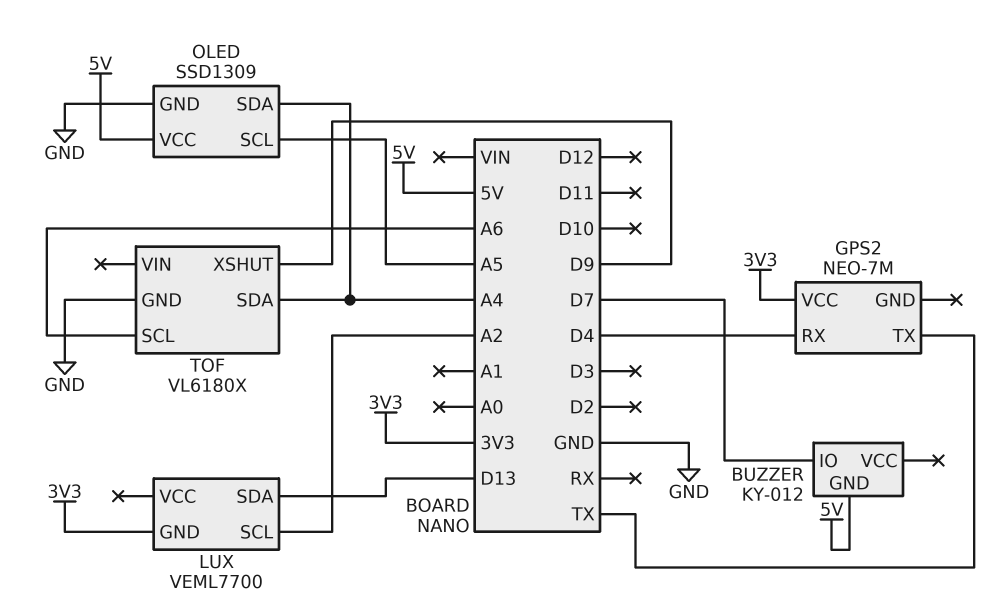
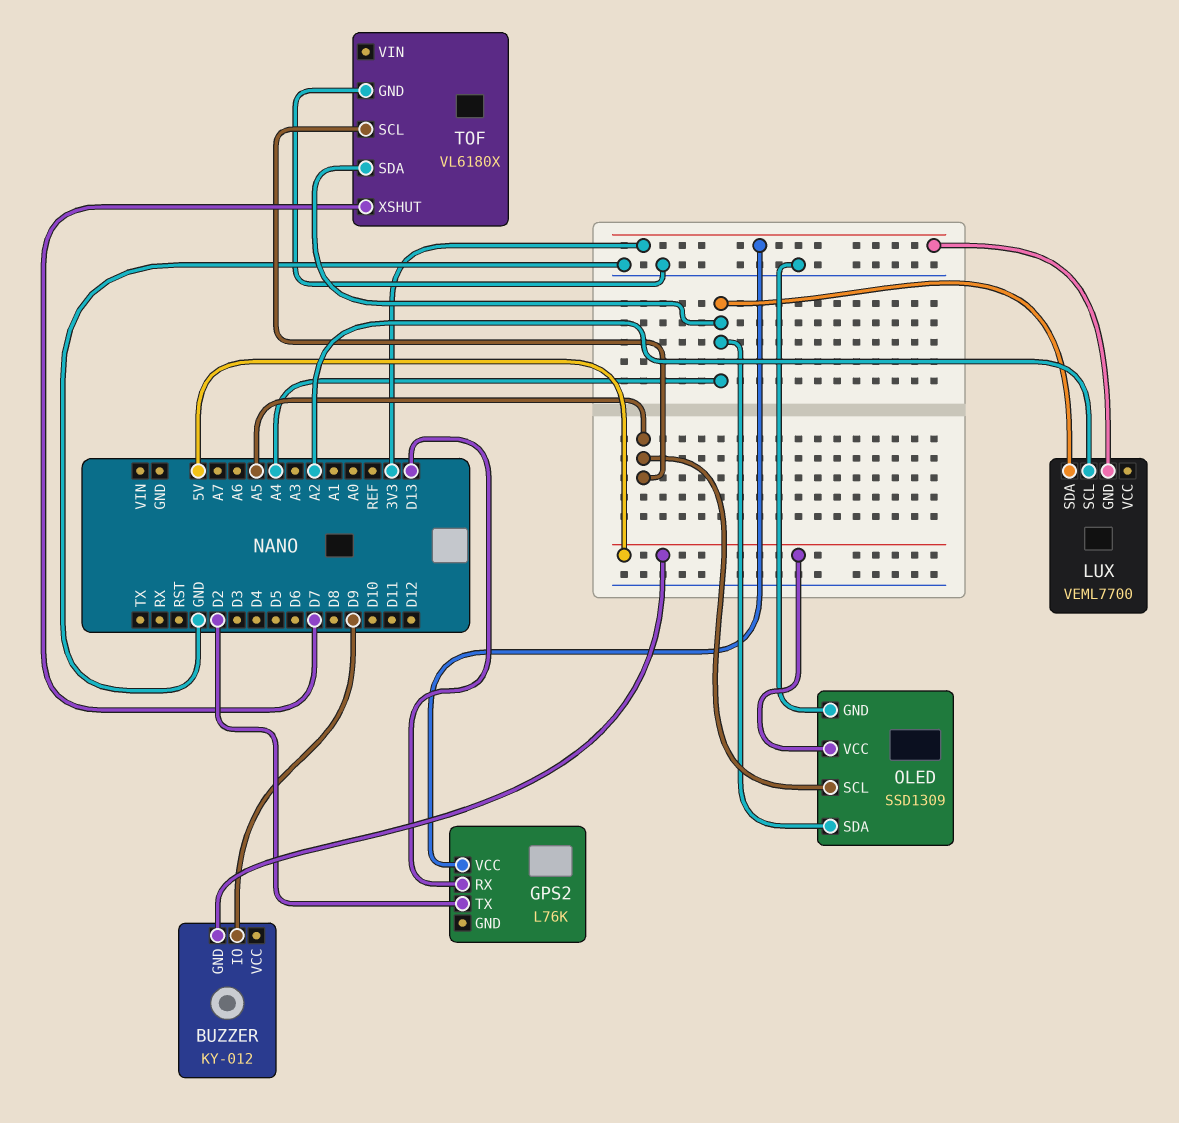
BUZZER pin IO: D7 -> D9
GPS2: NEO-7M -> L76K
GPS2 pin RX: D4 -> D13
GPS2 pin TX: TX -> D2
LUX pin SDA: D13 -> A4
TOF pin SCL: A6 -> A5
TOF pin XSHUT: D9 -> D7

